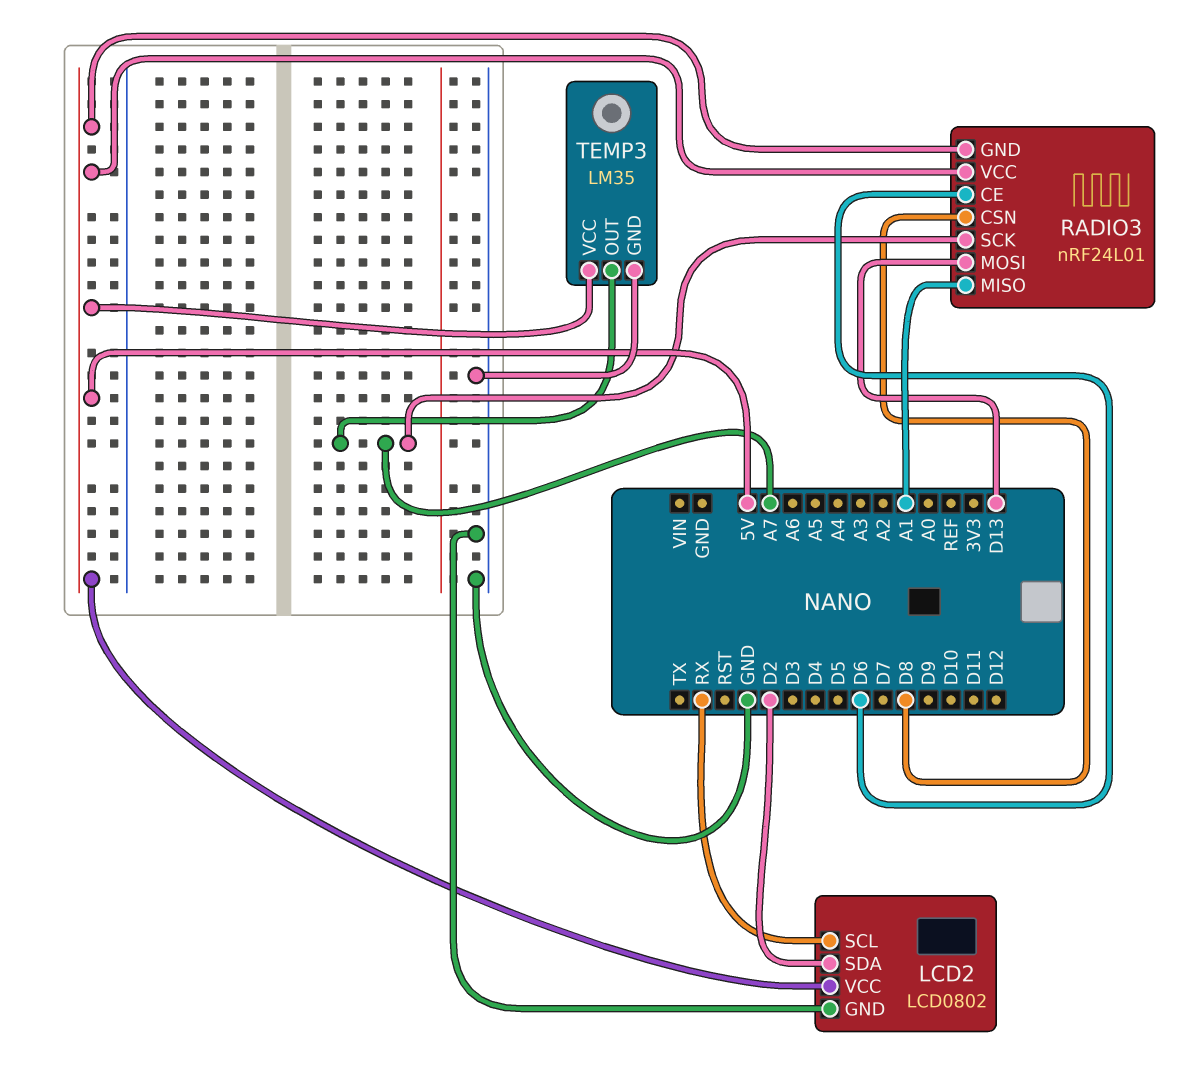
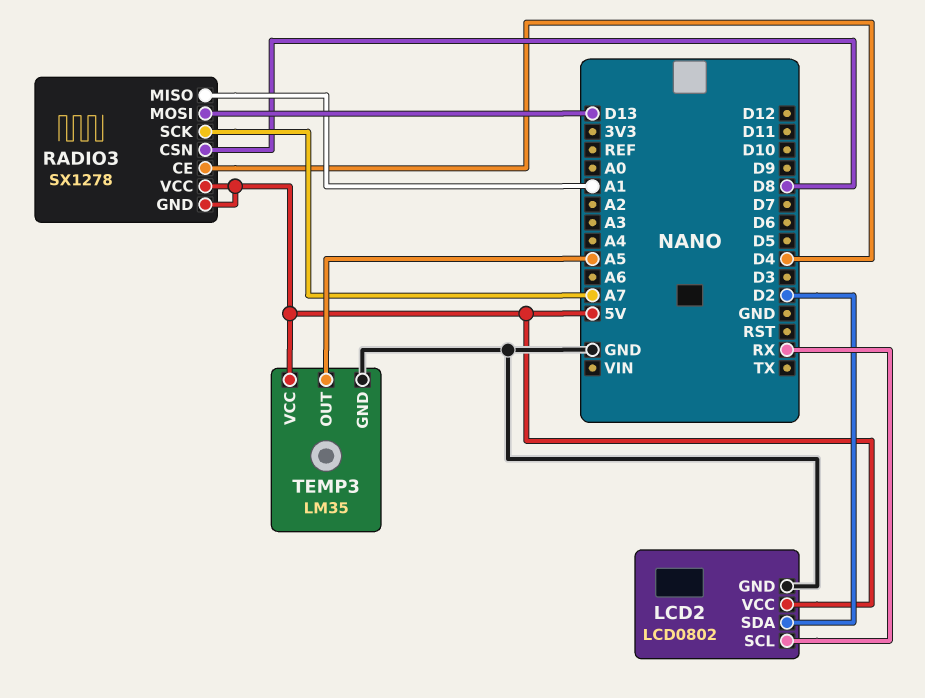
RADIO3: nRF24L01 -> SX1278
RADIO3 pin CE: D6 -> D4
TEMP3 pin OUT: A7 -> A5

